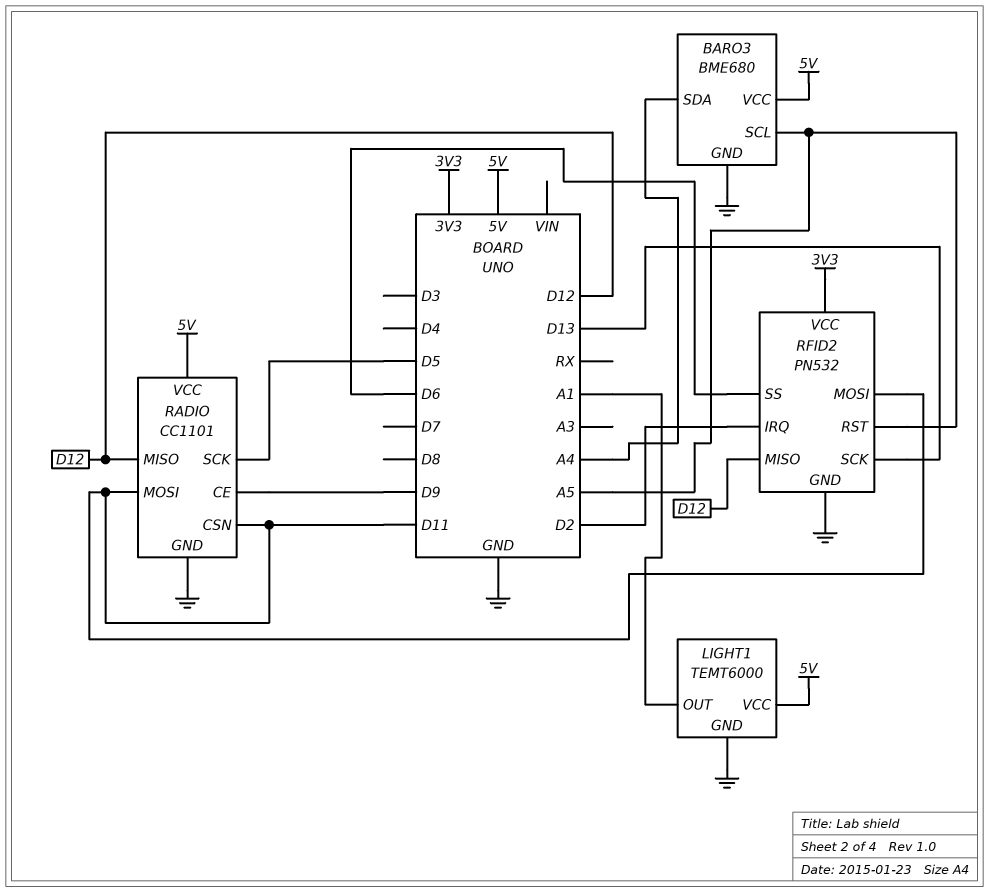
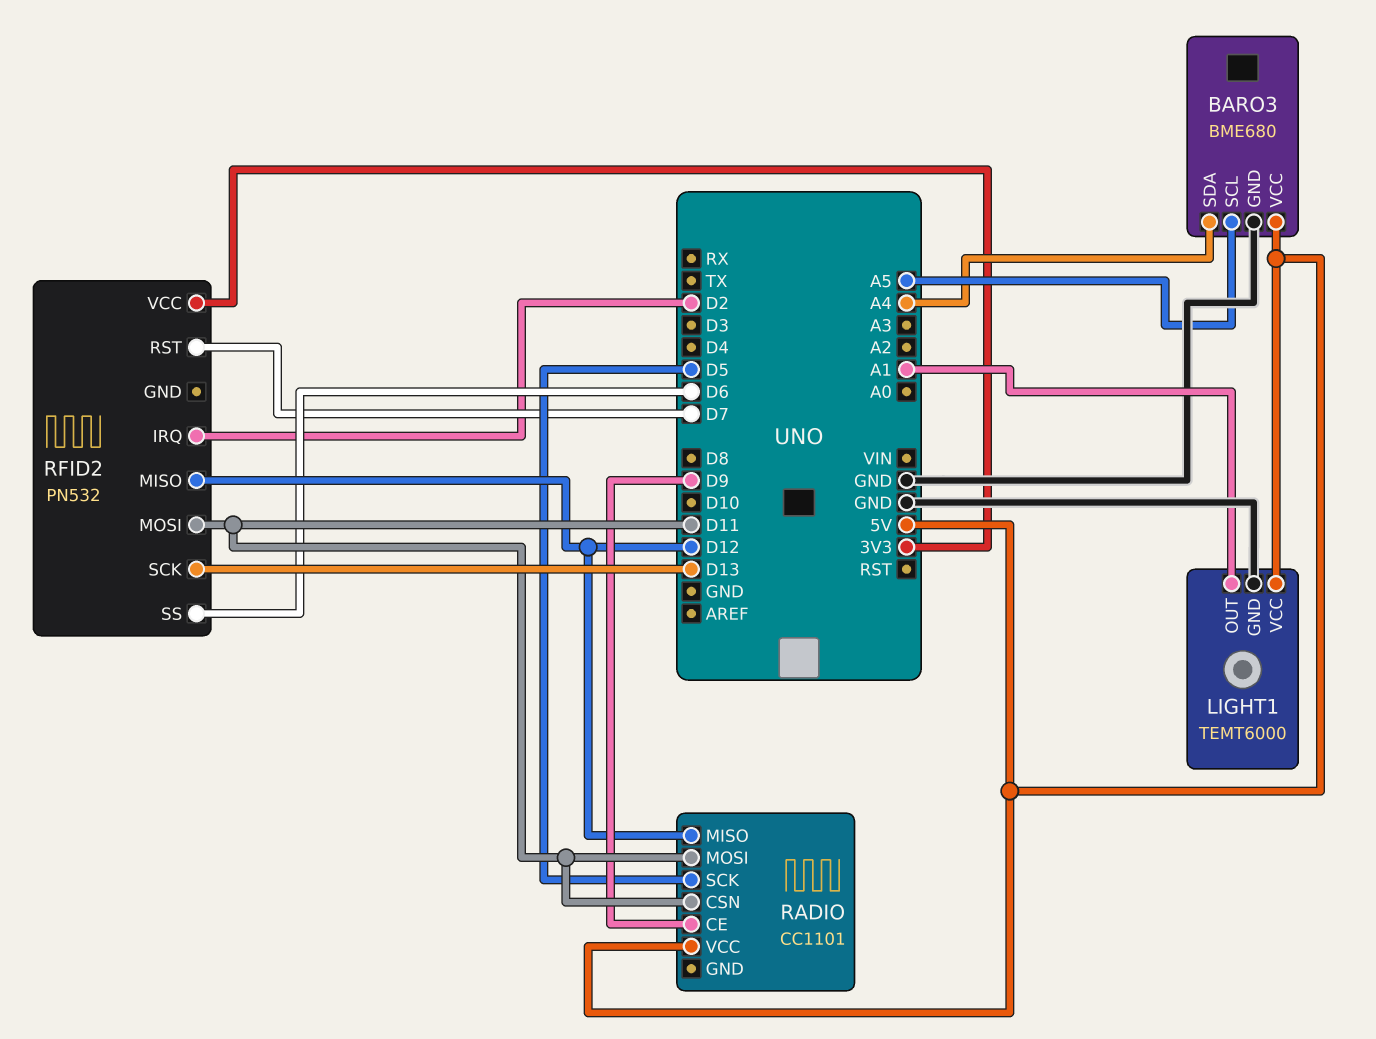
RADIO pin GND: GND -> none
RFID2 pin GND: GND -> none
RFID2 pin RST: A5 -> D7

